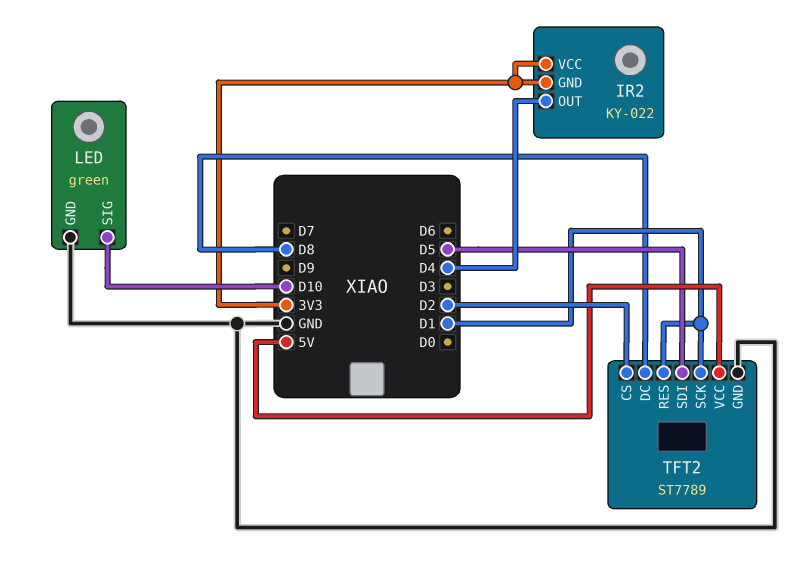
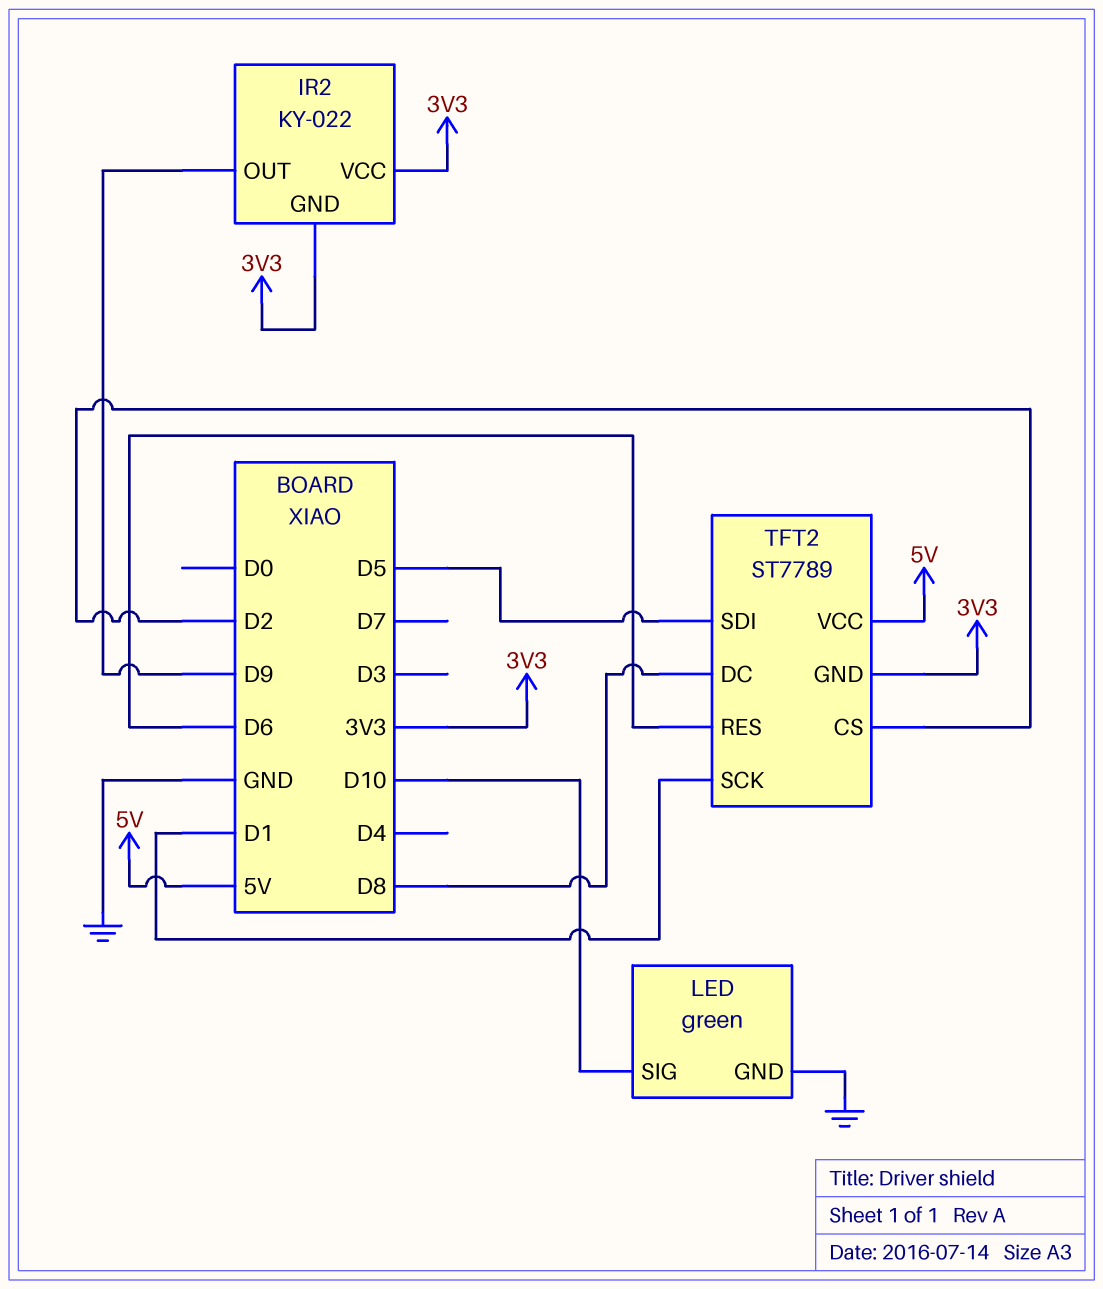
IR2 pin OUT: D4 -> D9
TFT2 pin GND: GND -> 3V3
TFT2 pin RES: D1 -> D6

